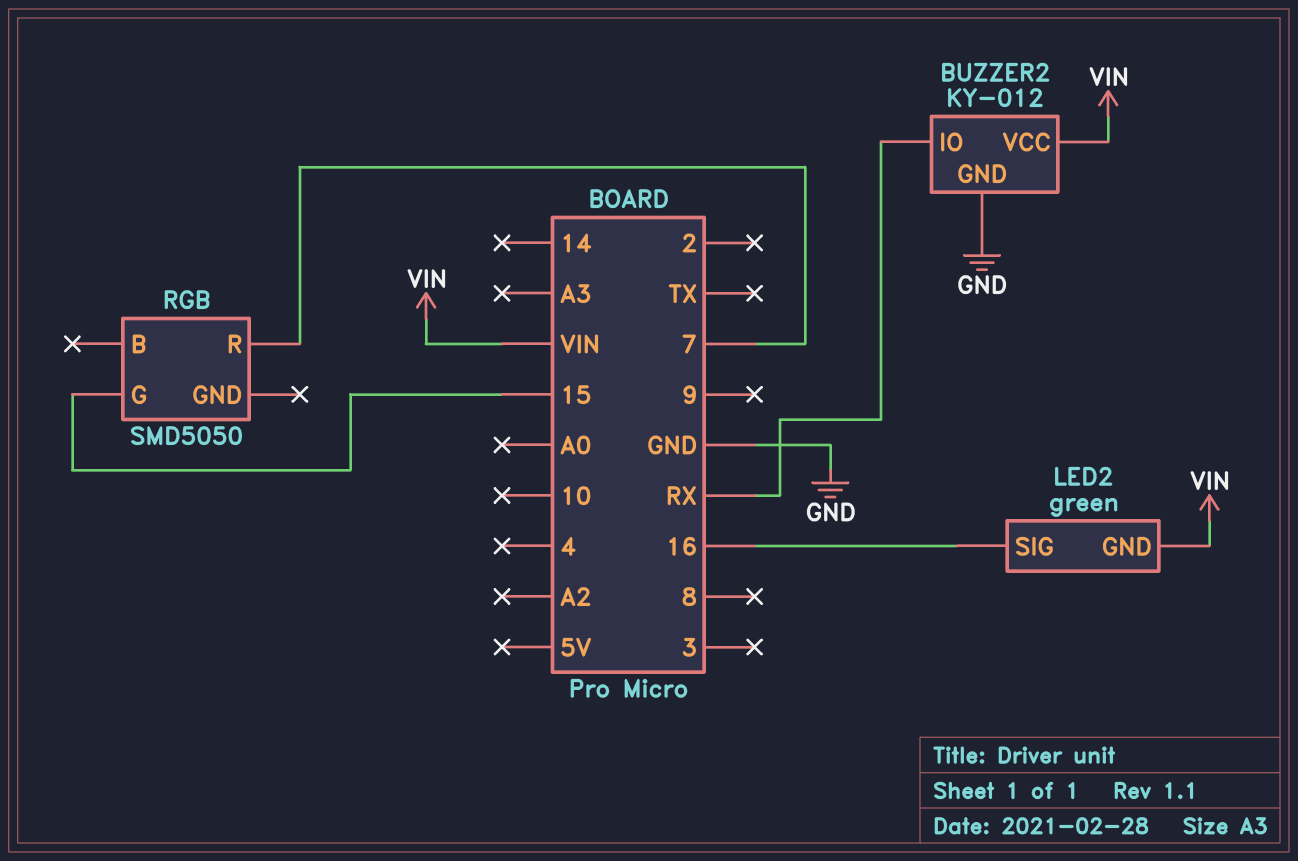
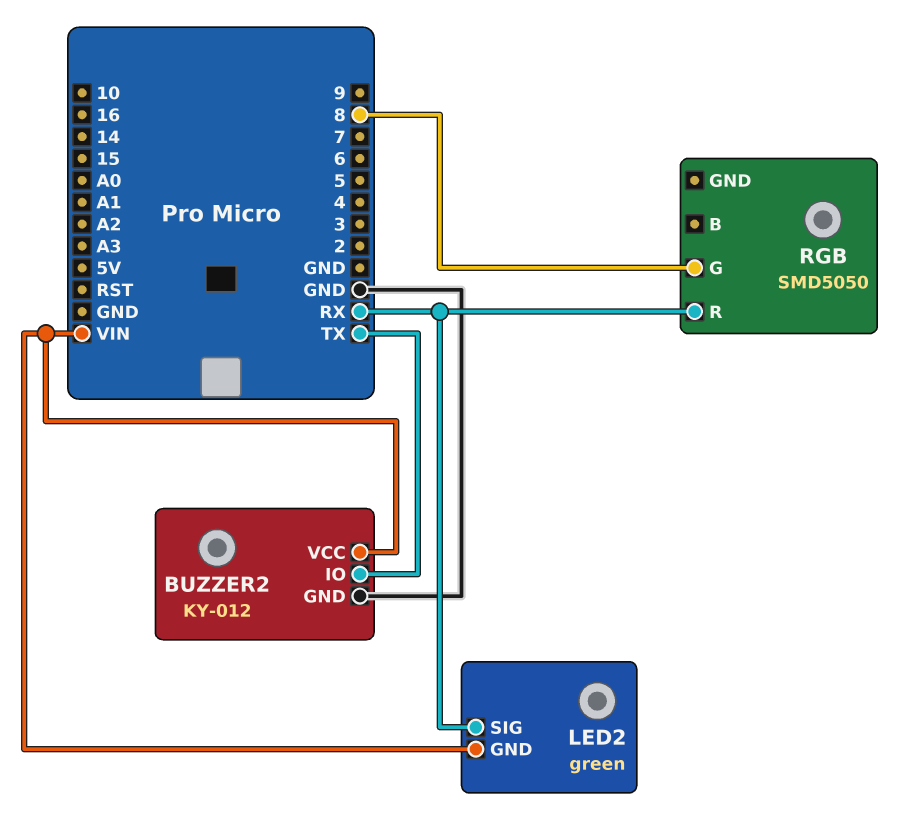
BUZZER2 pin IO: RX -> TX
LED2 pin SIG: 16 -> RX
RGB pin G: 15 -> 8
RGB pin R: 7 -> RX

